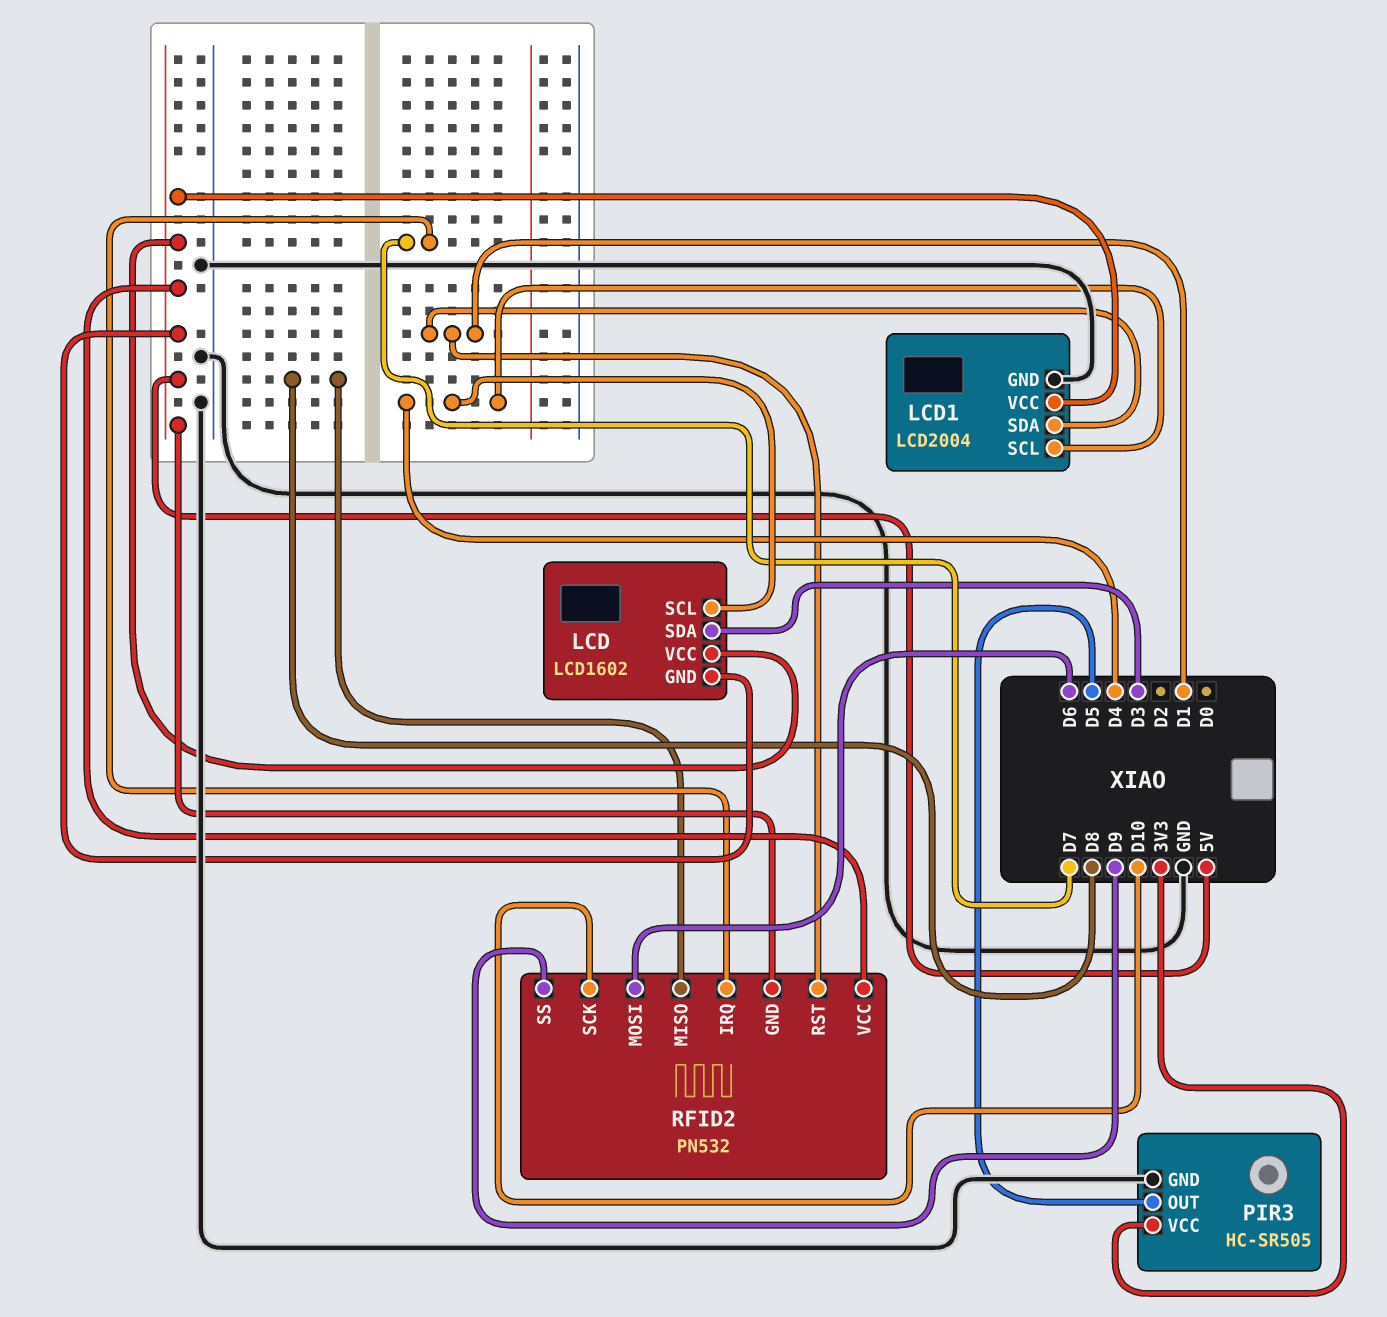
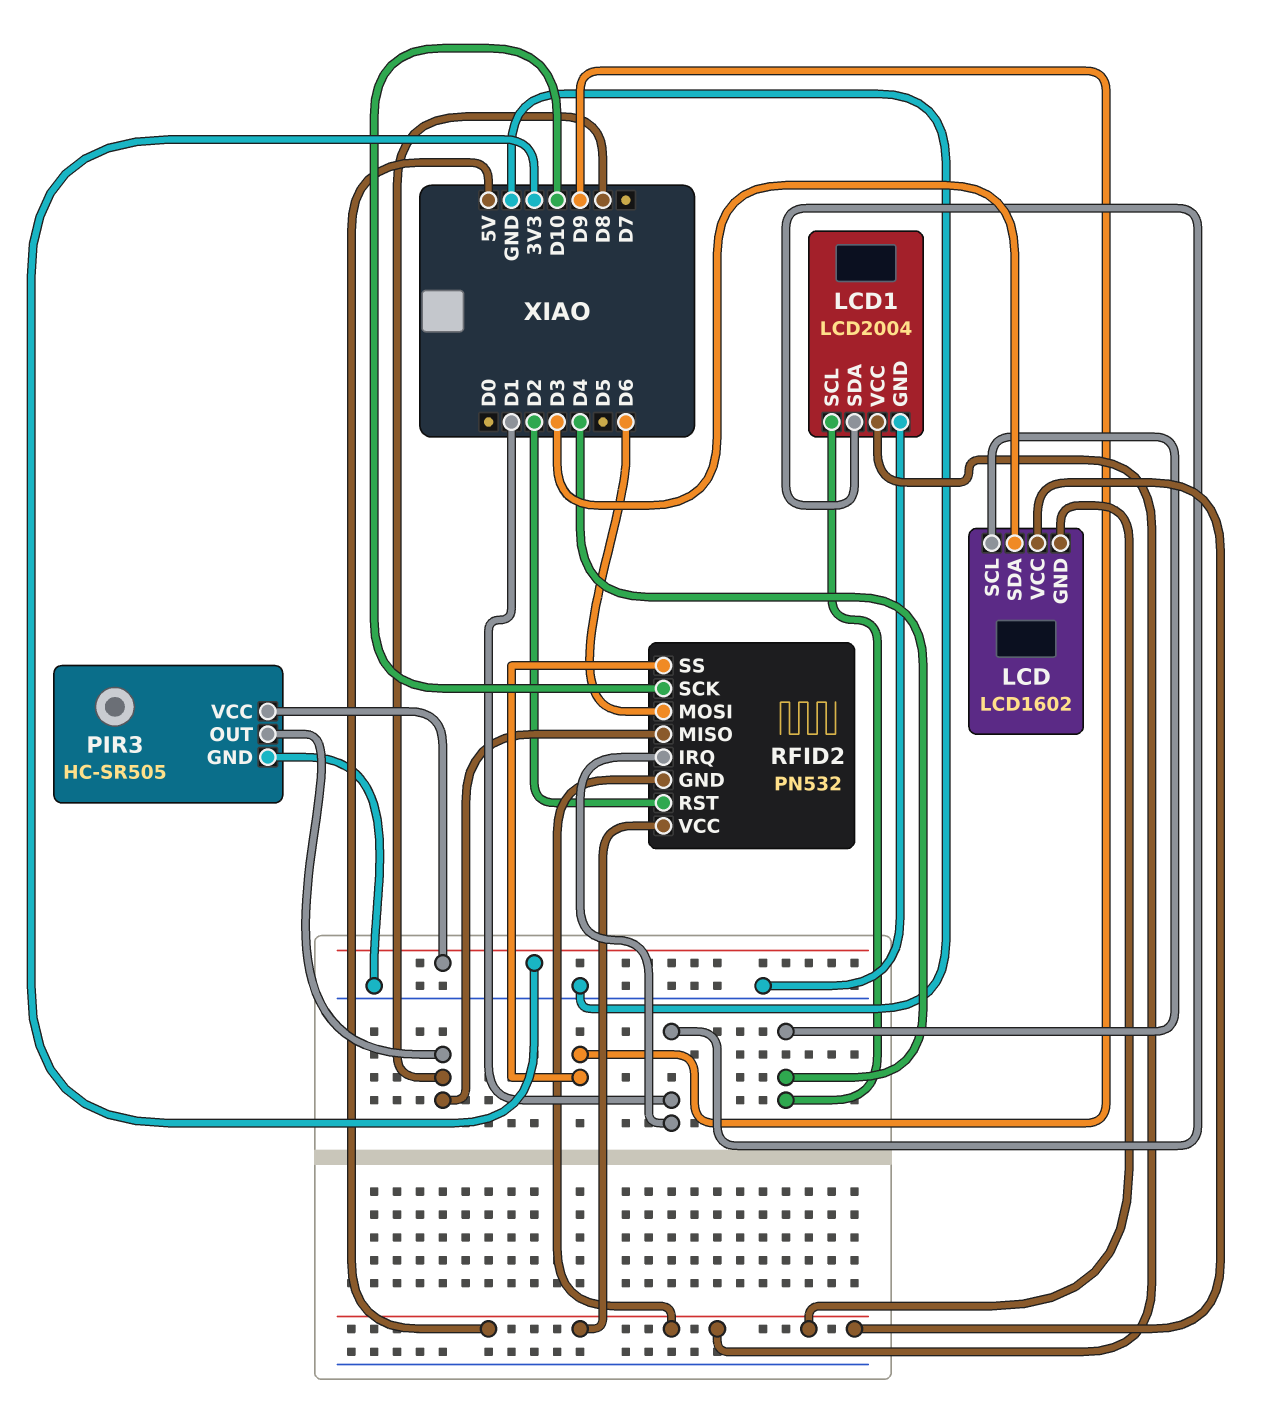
PIR3 pin OUT: D5 -> D8
RFID2 pin IRQ: D7 -> D1
RFID2 pin RST: D1 -> D2

